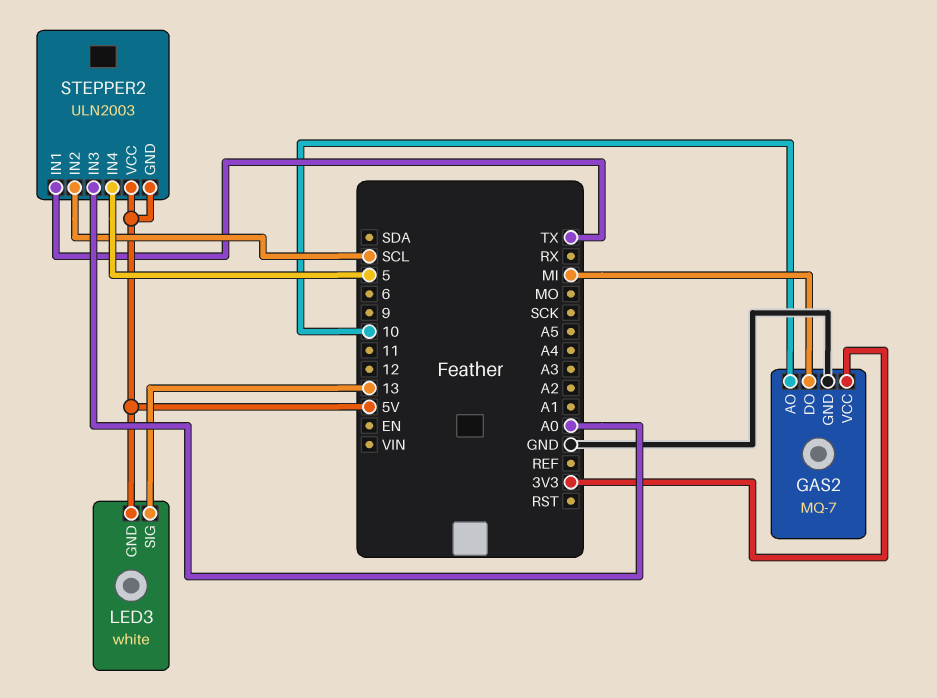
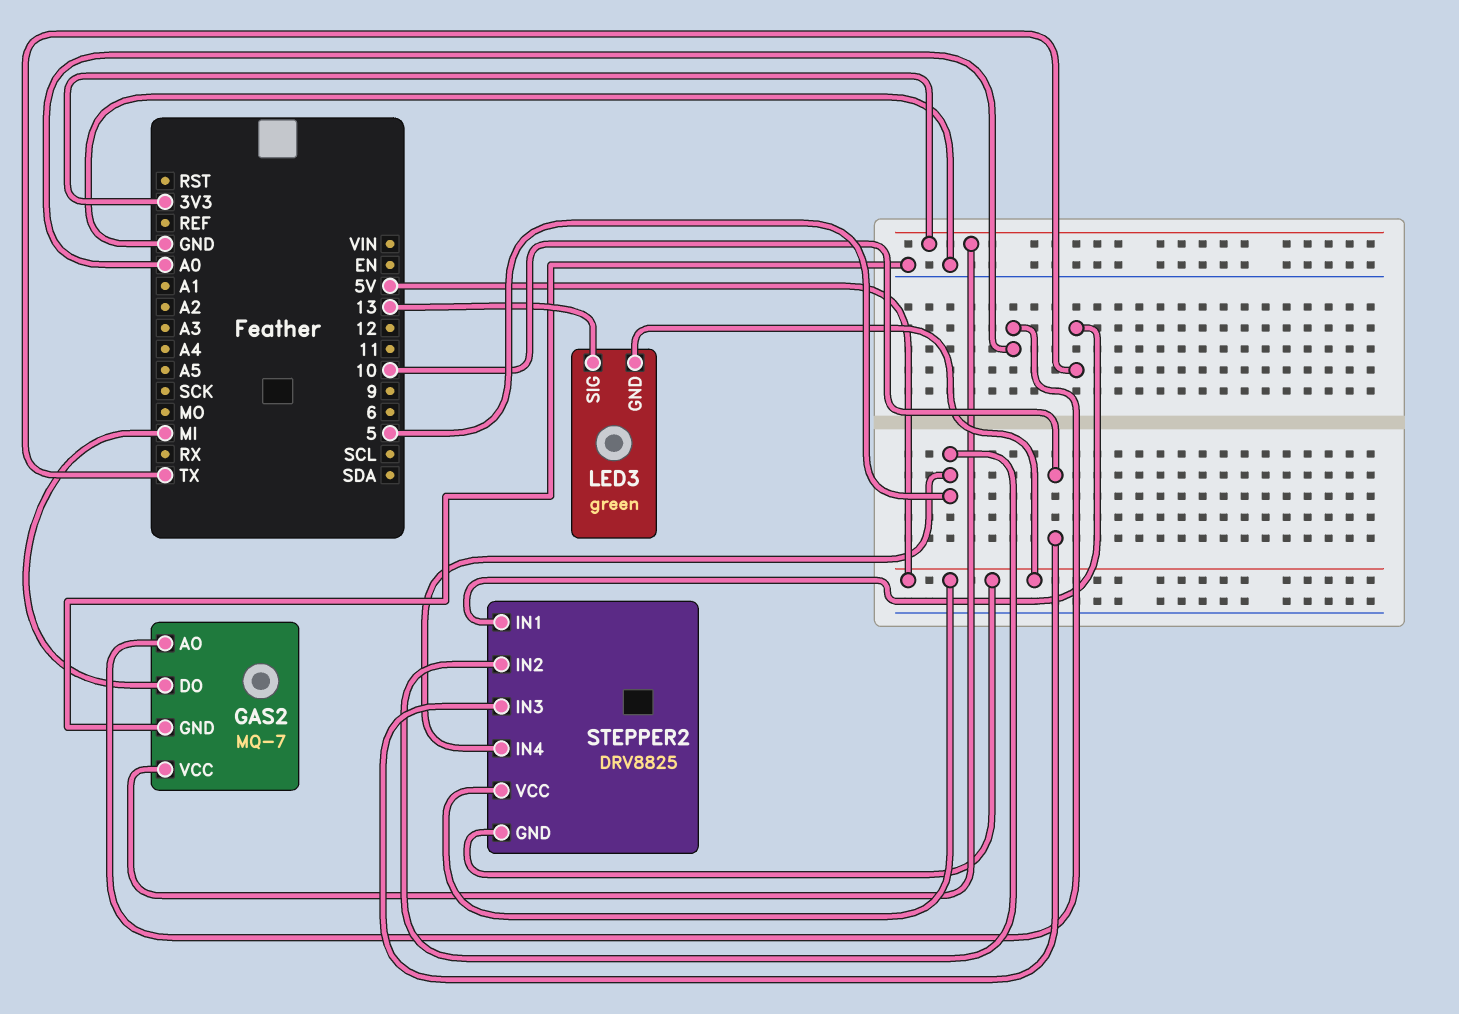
GAS2 pin AO: 10 -> A0
LED3: white -> green
STEPPER2: ULN2003 -> DRV8825
STEPPER2 pin IN2: SCL -> 5
STEPPER2 pin IN3: A0 -> 10

